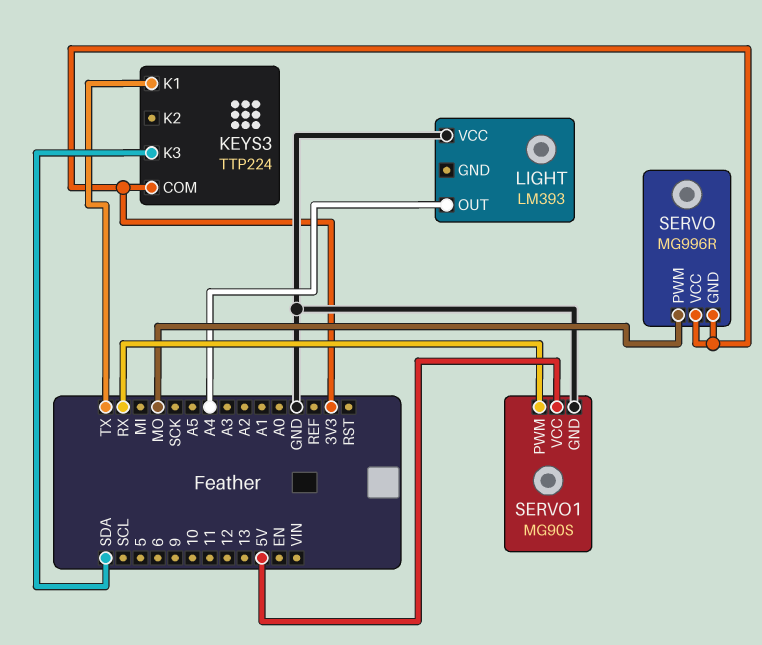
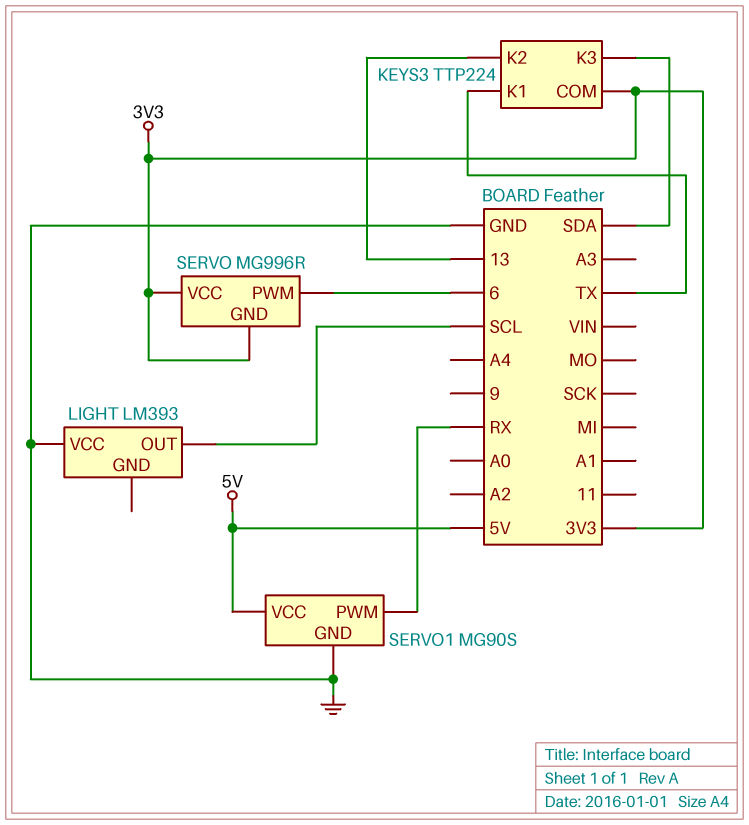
KEYS3 pin K2: none -> 13
LIGHT pin OUT: A4 -> SCL
SERVO pin PWM: MO -> 6

